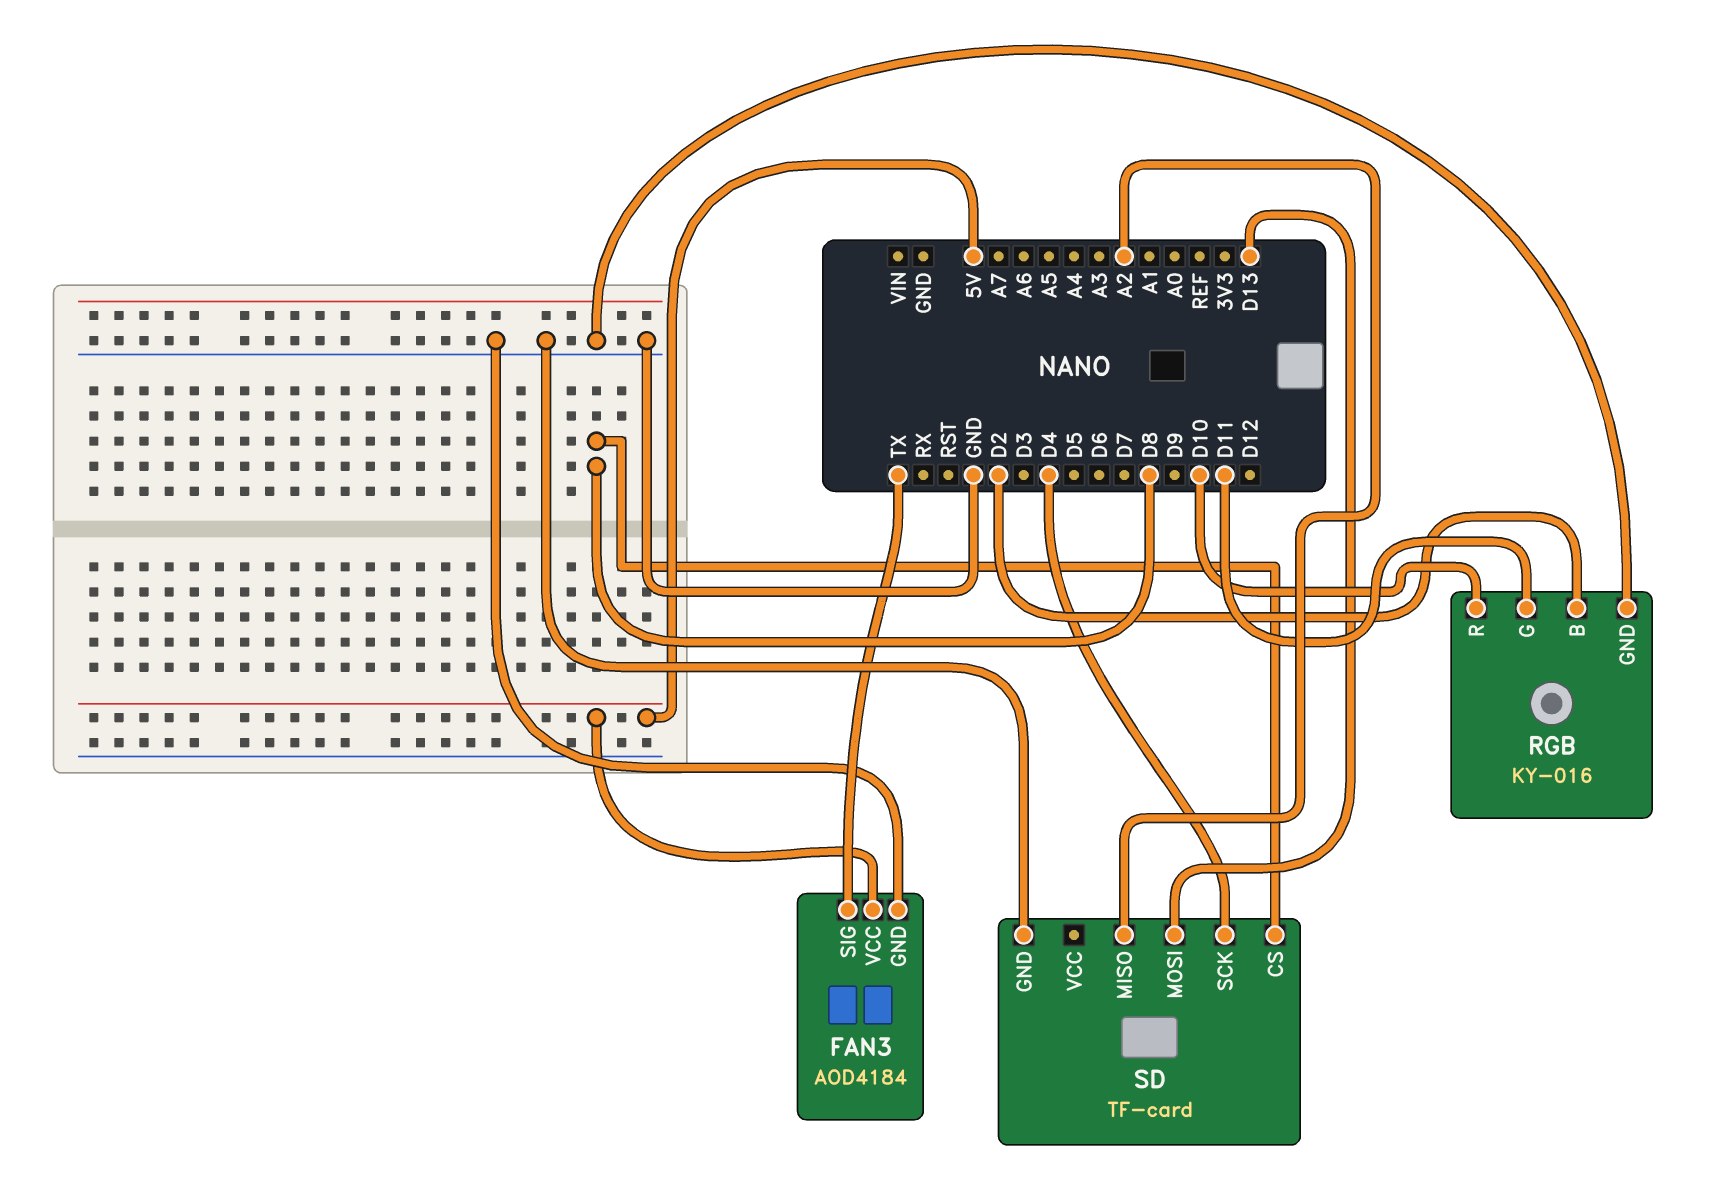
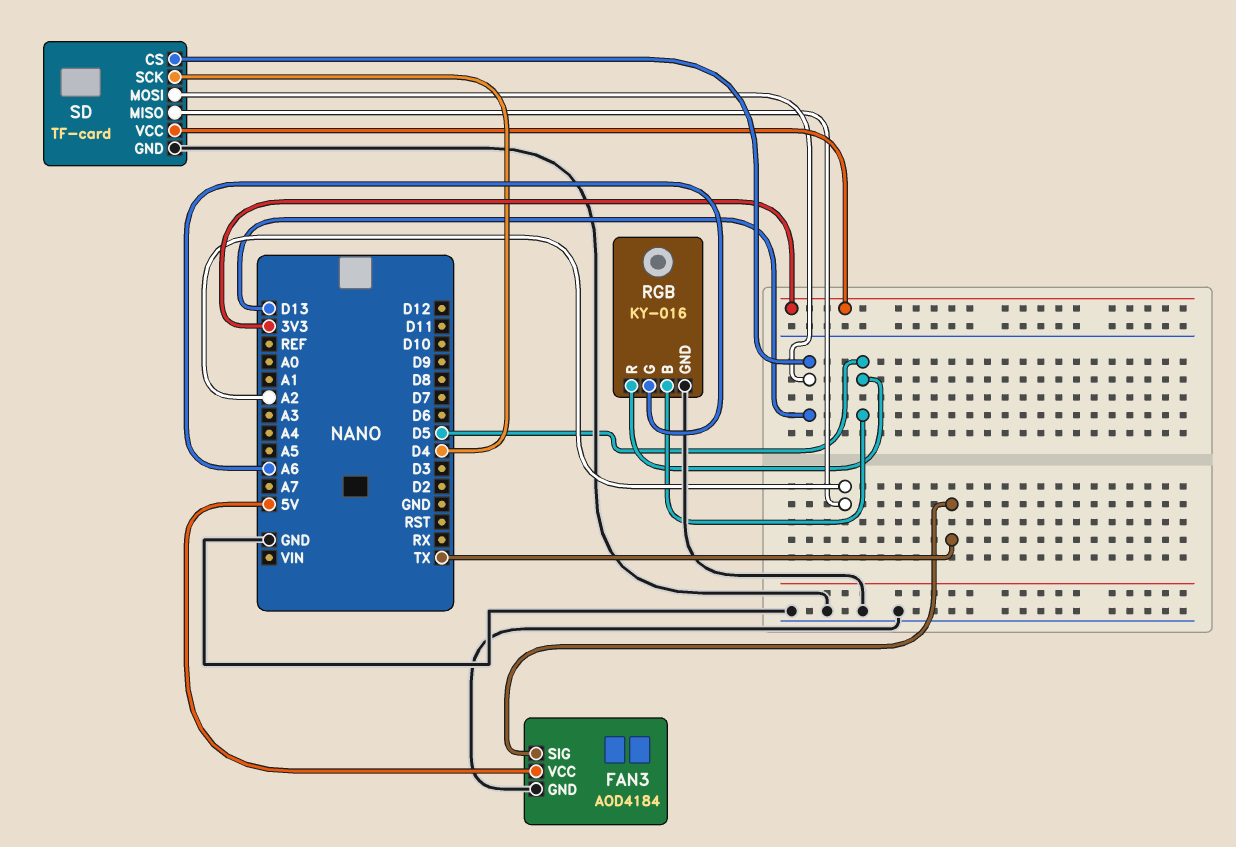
RGB pin B: D2 -> D5
RGB pin G: D11 -> A6
RGB pin R: D10 -> D5
SD pin CS: D8 -> D13
SD pin VCC: none -> 3V3

